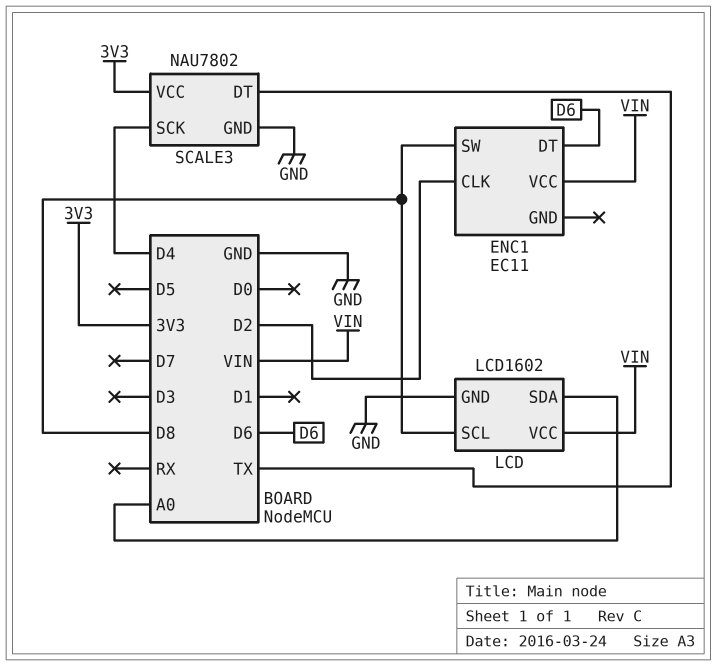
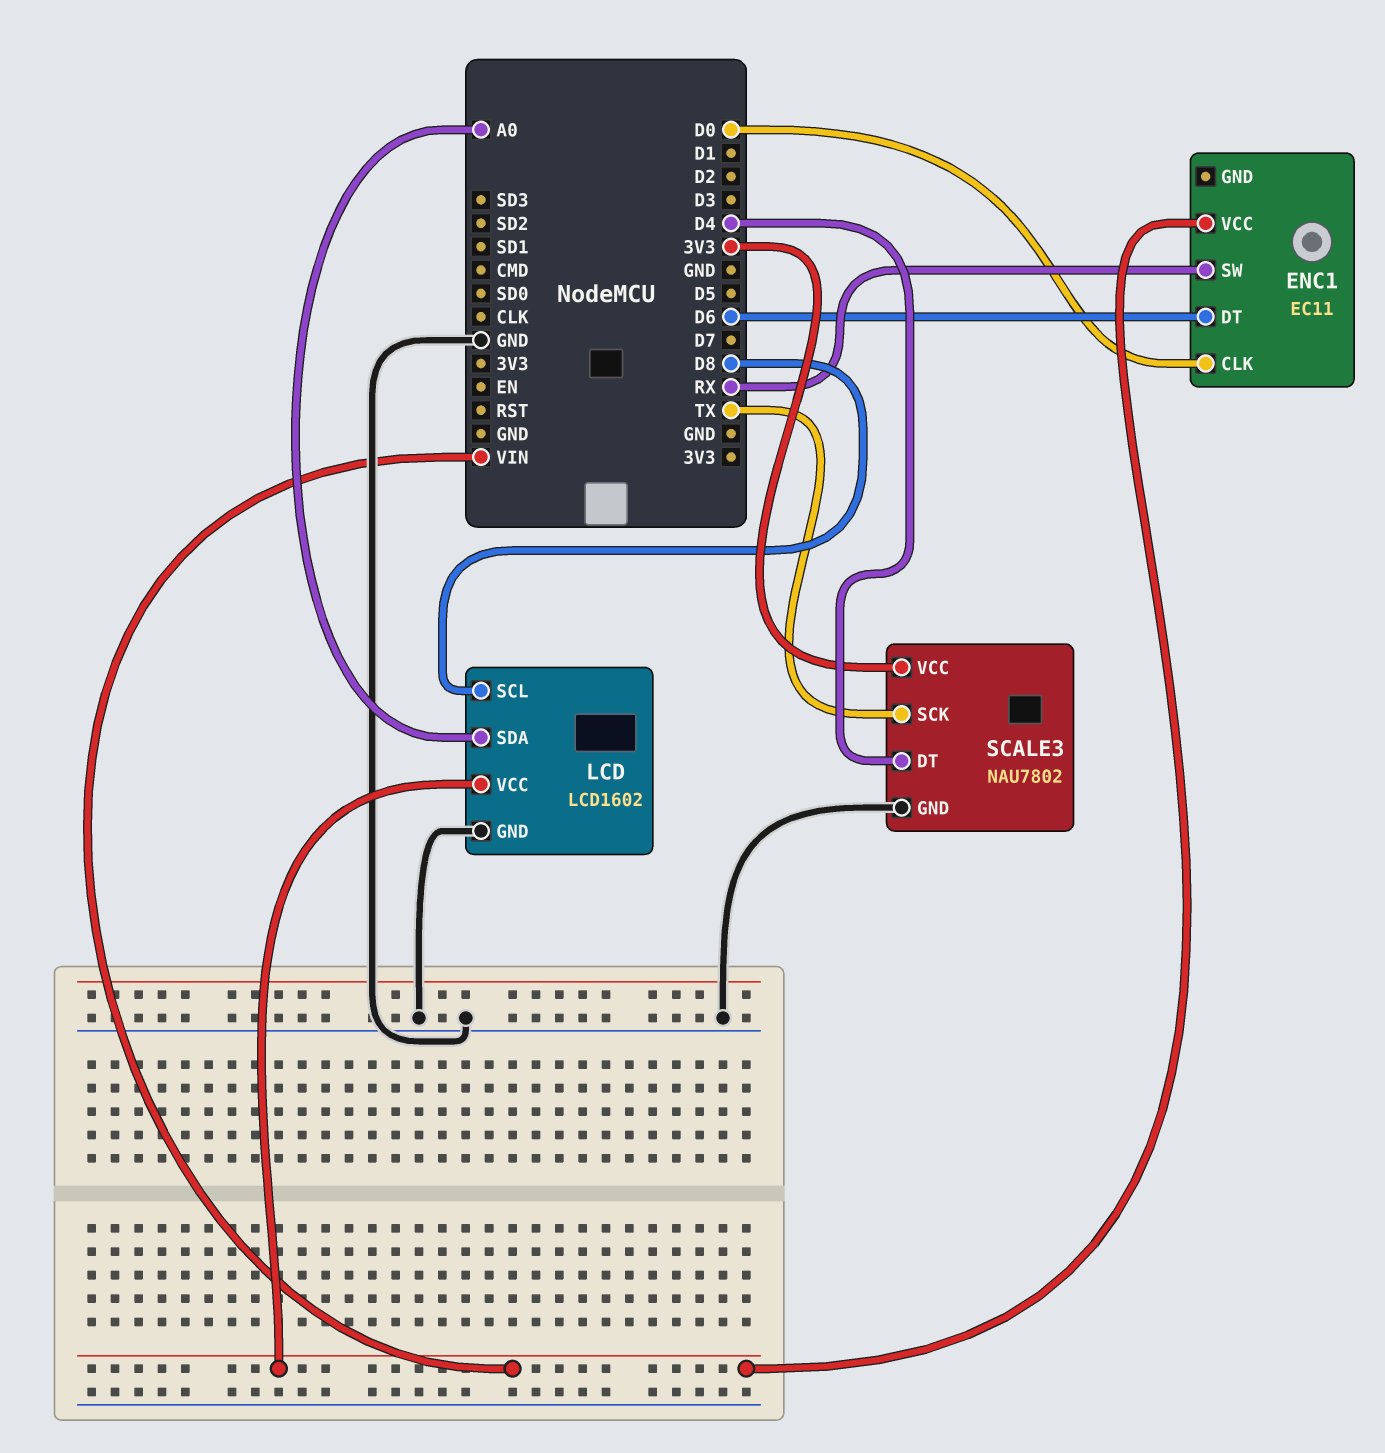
ENC1 pin CLK: D2 -> D0
ENC1 pin SW: D8 -> RX
SCALE3 pin DT: TX -> D4
SCALE3 pin SCK: D4 -> TX

